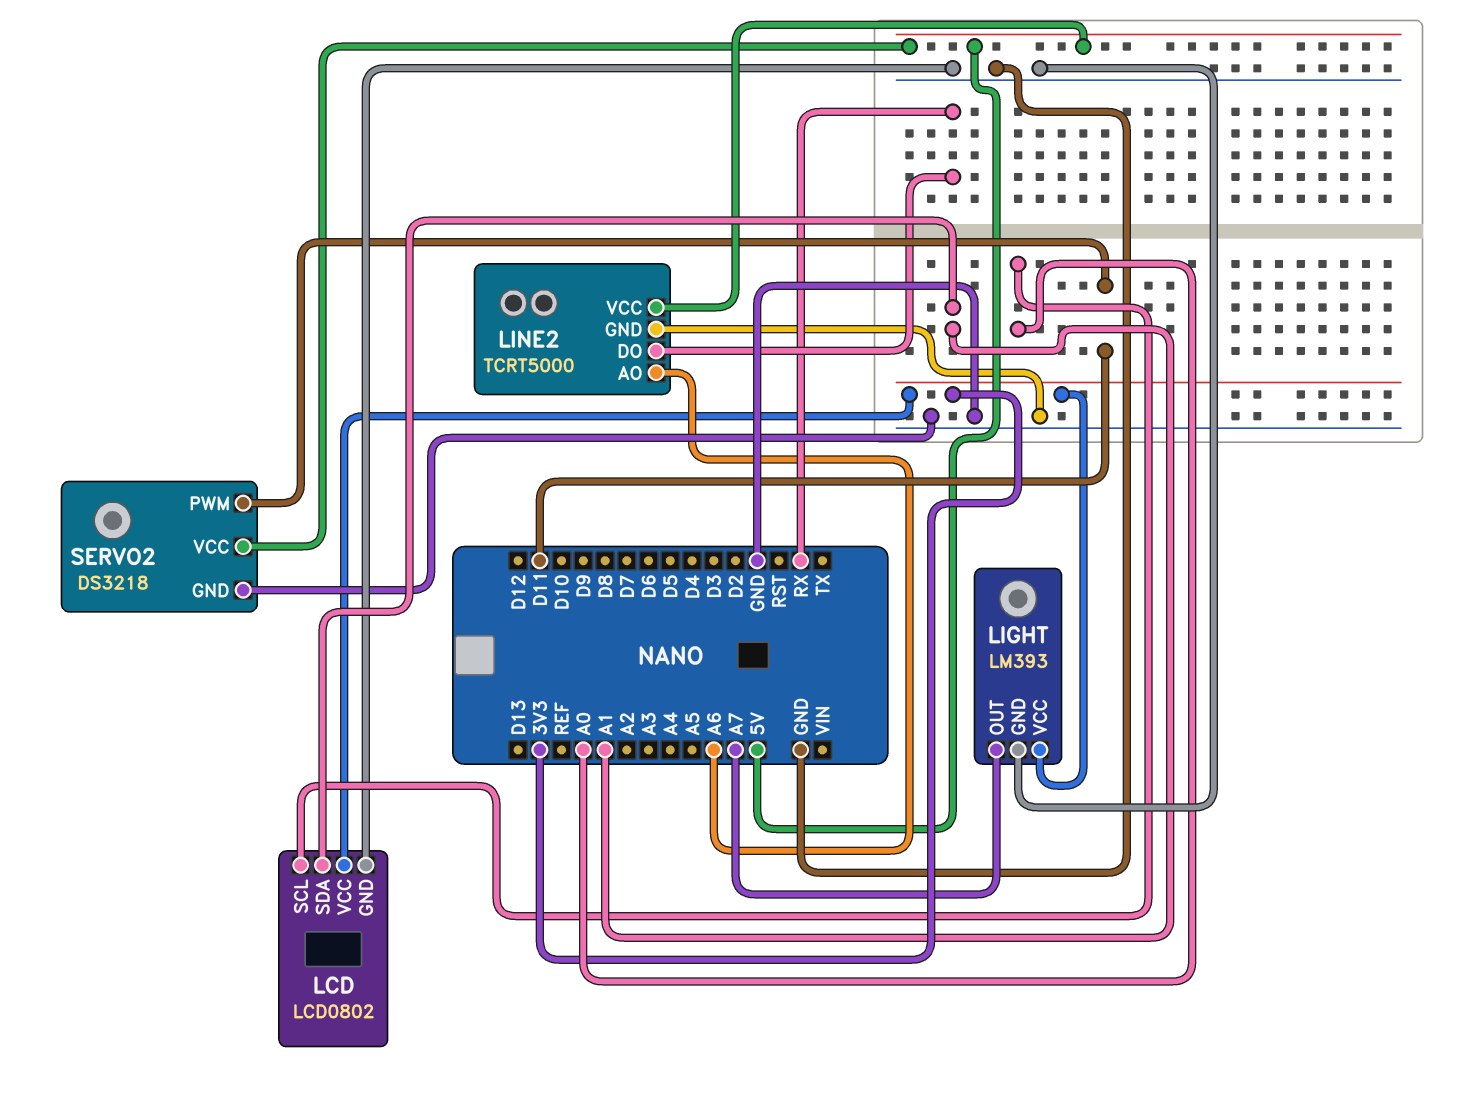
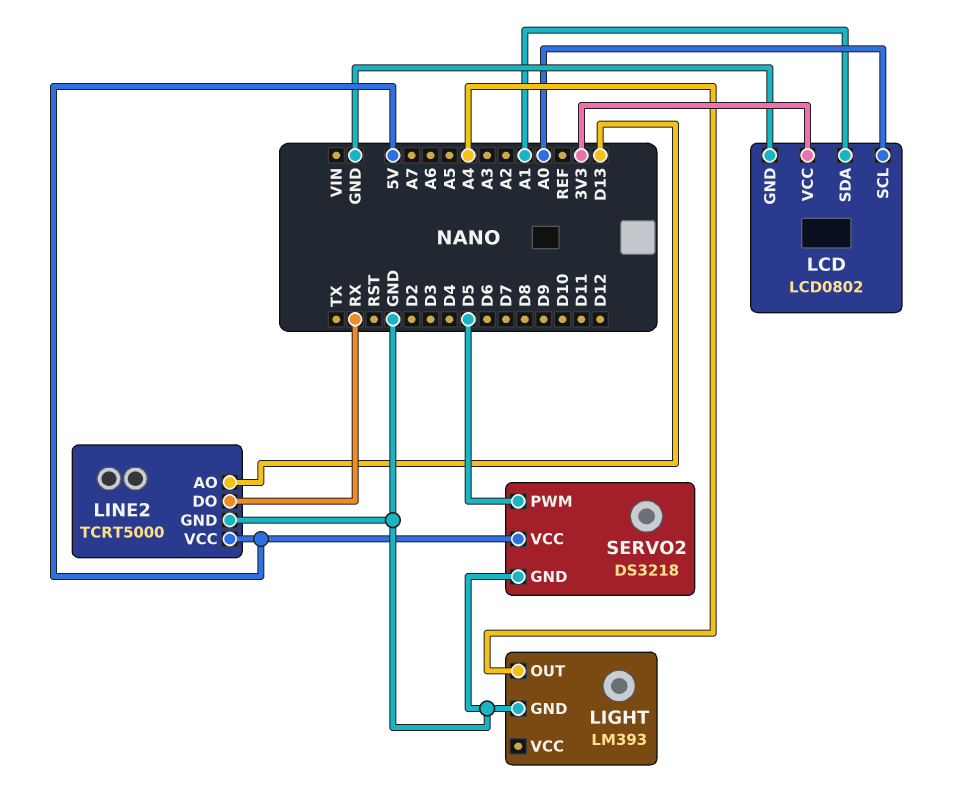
LIGHT pin OUT: A7 -> A4
LIGHT pin VCC: 3V3 -> none
LINE2 pin AO: A6 -> D13
SERVO2 pin PWM: D11 -> D5

